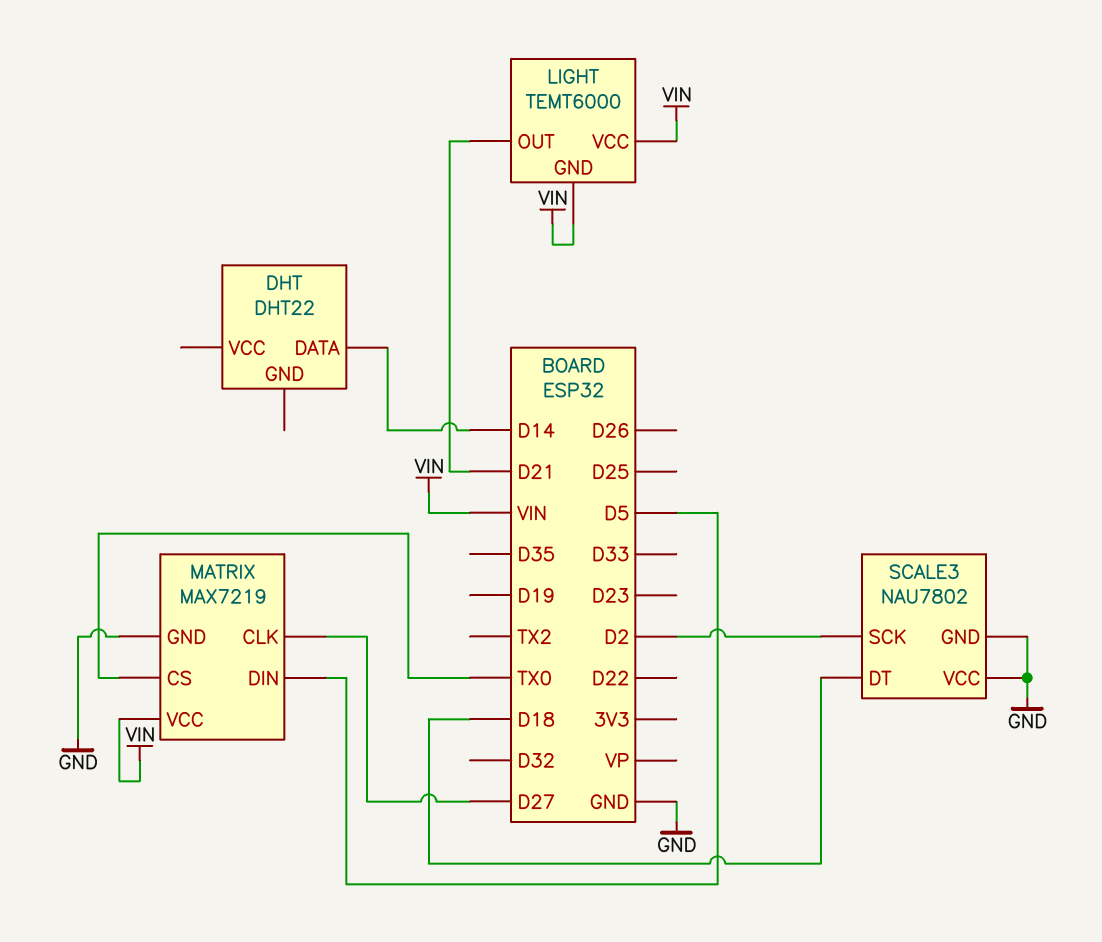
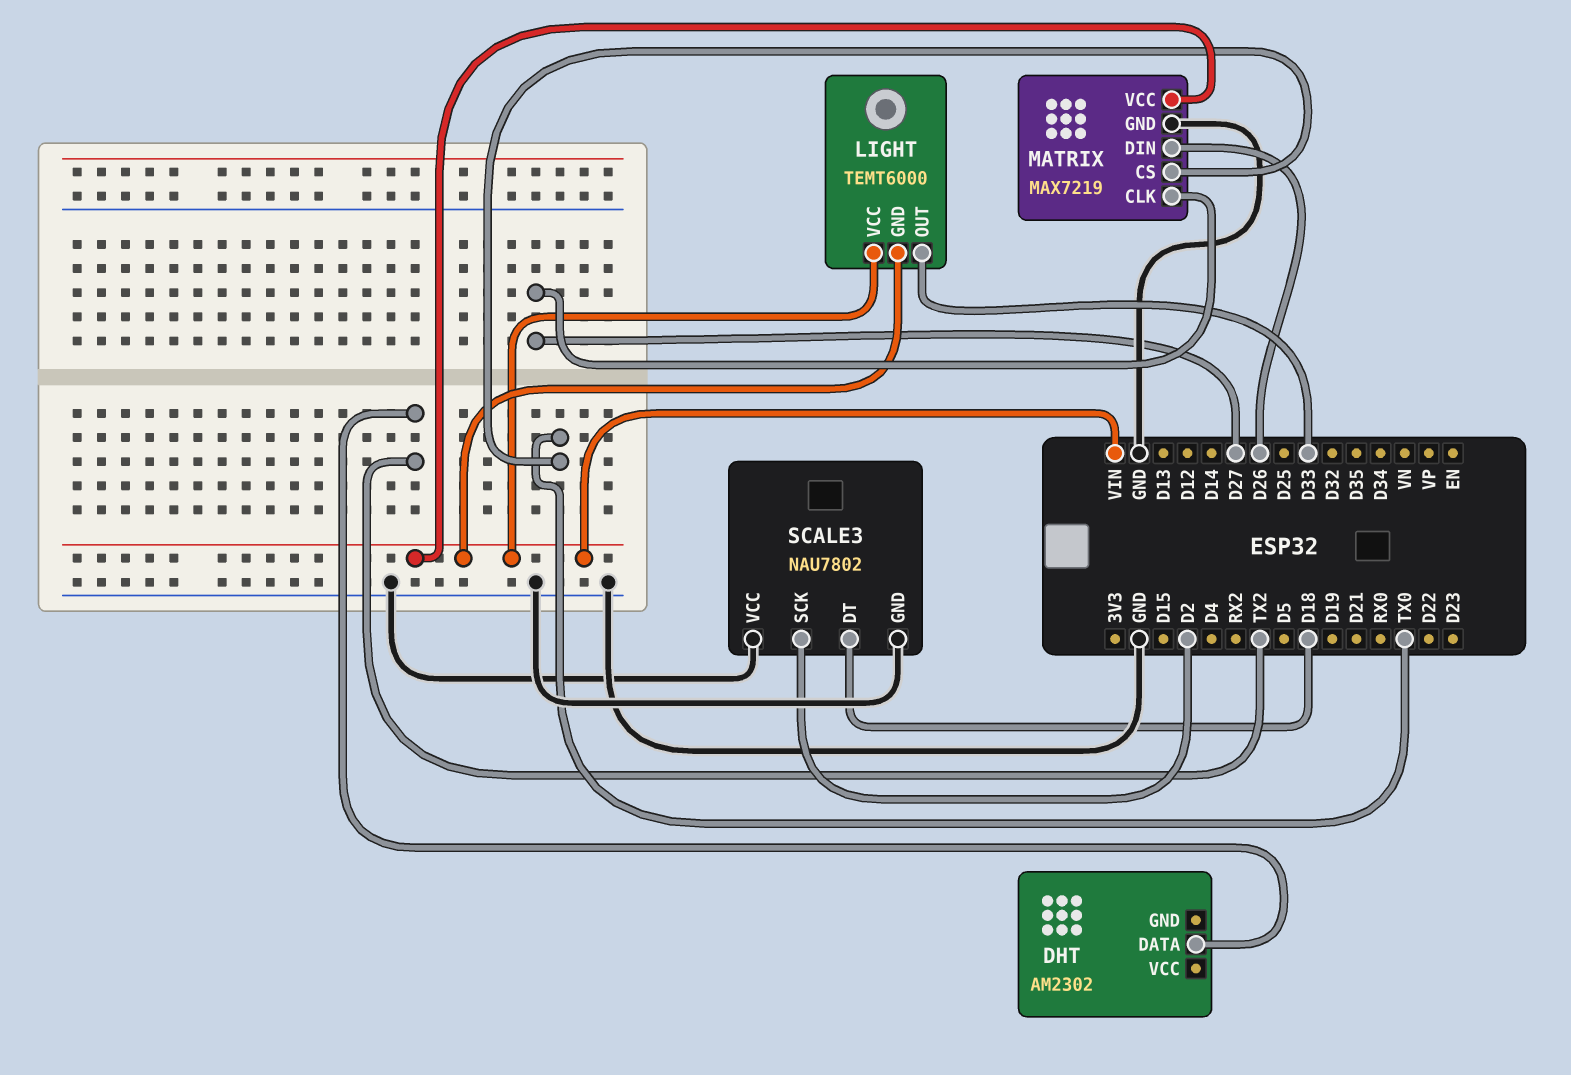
DHT: DHT22 -> AM2302
DHT pin DATA: D14 -> TX2
LIGHT pin OUT: D21 -> D33
MATRIX pin DIN: D5 -> D26

